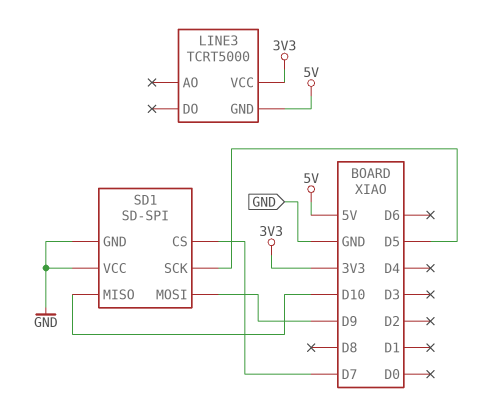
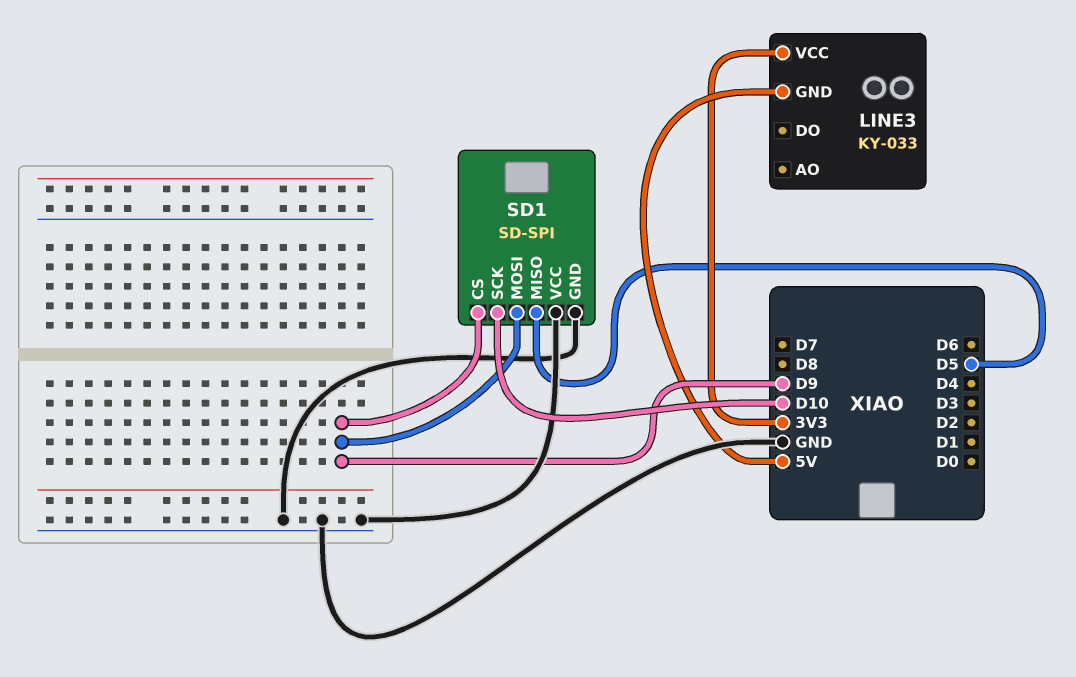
LINE3: TCRT5000 -> KY-033
SD1 pin CS: D7 -> D9
SD1 pin MISO: D10 -> D5
SD1 pin SCK: D5 -> D10

